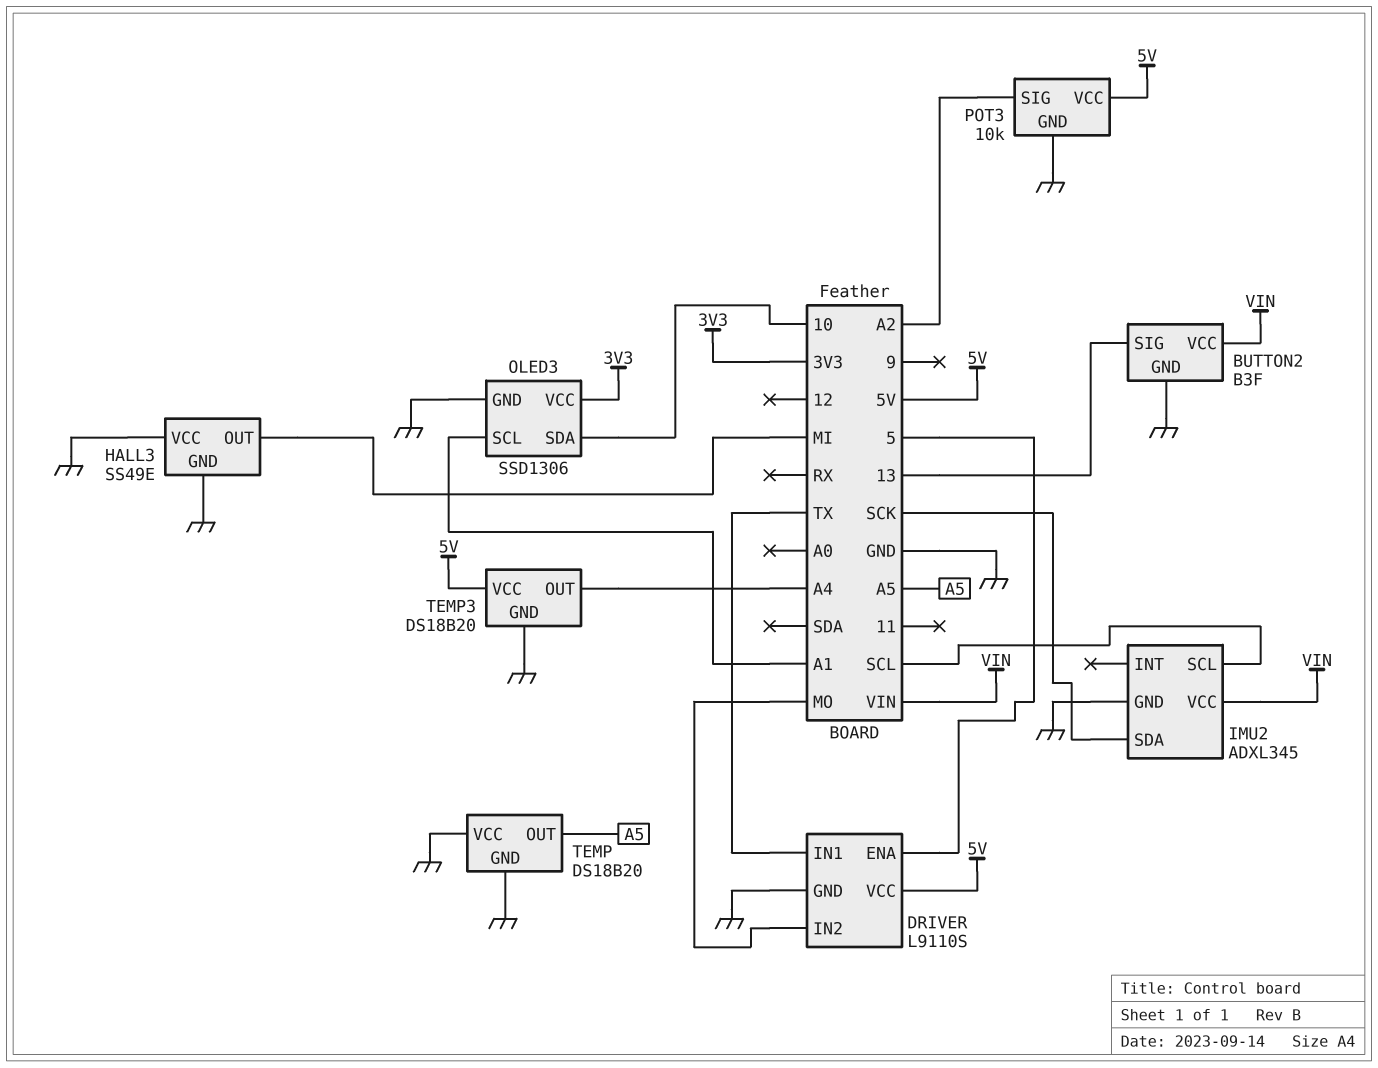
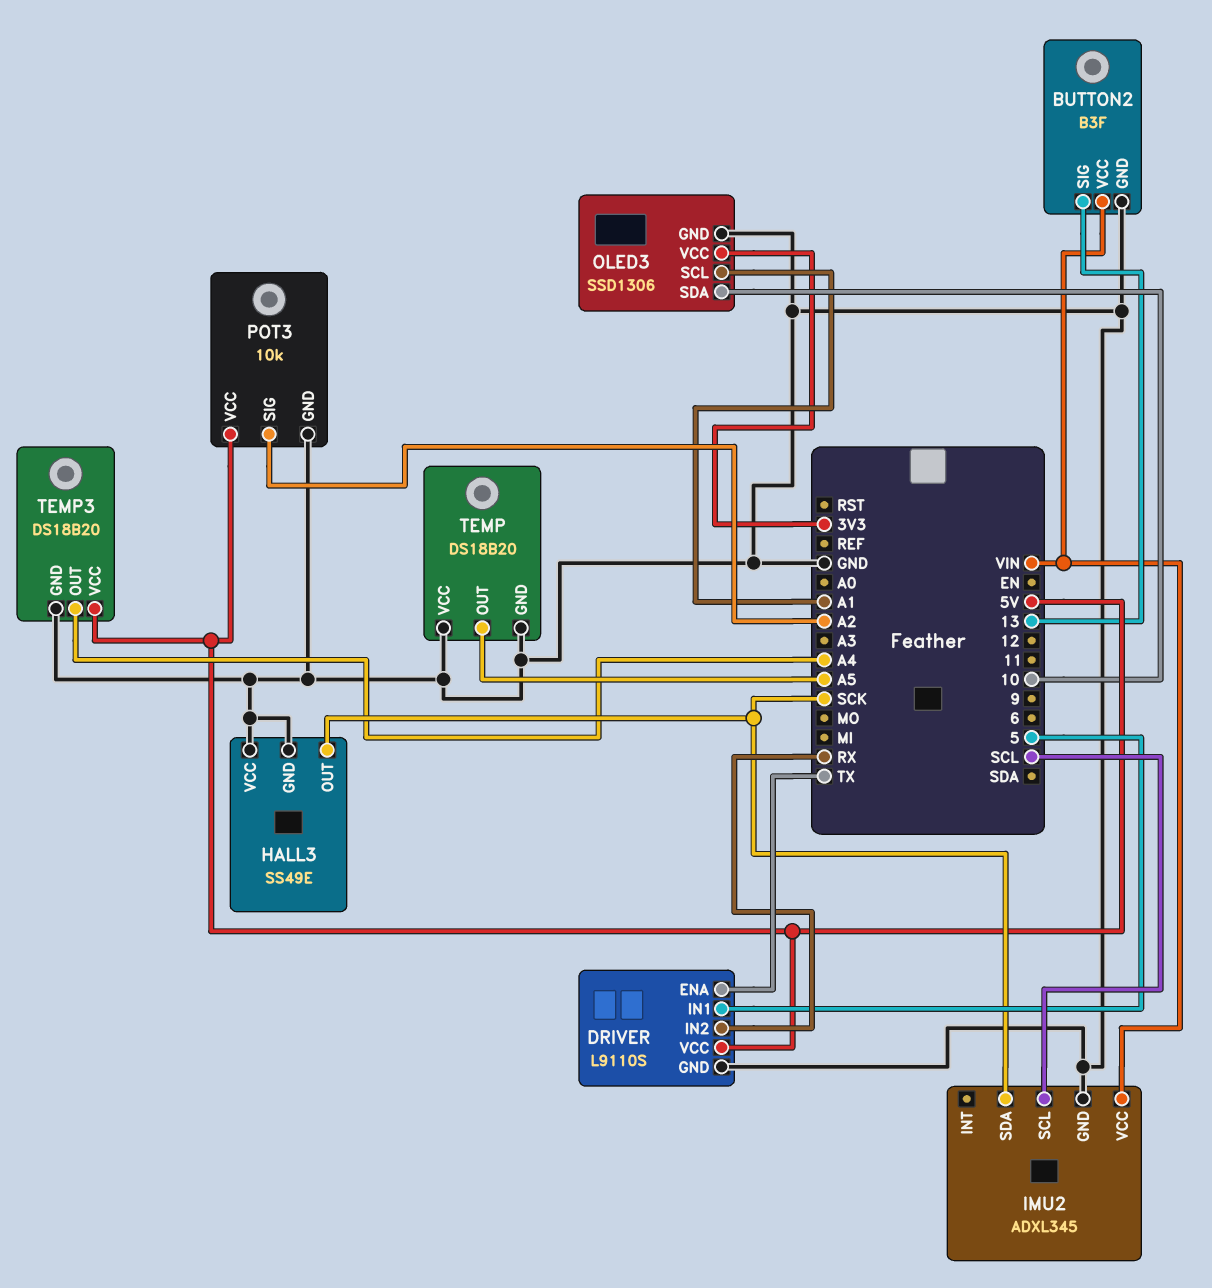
DRIVER pin ENA: 5 -> TX
DRIVER pin IN1: TX -> 5
DRIVER pin IN2: MO -> RX
HALL3 pin OUT: MI -> SCK

